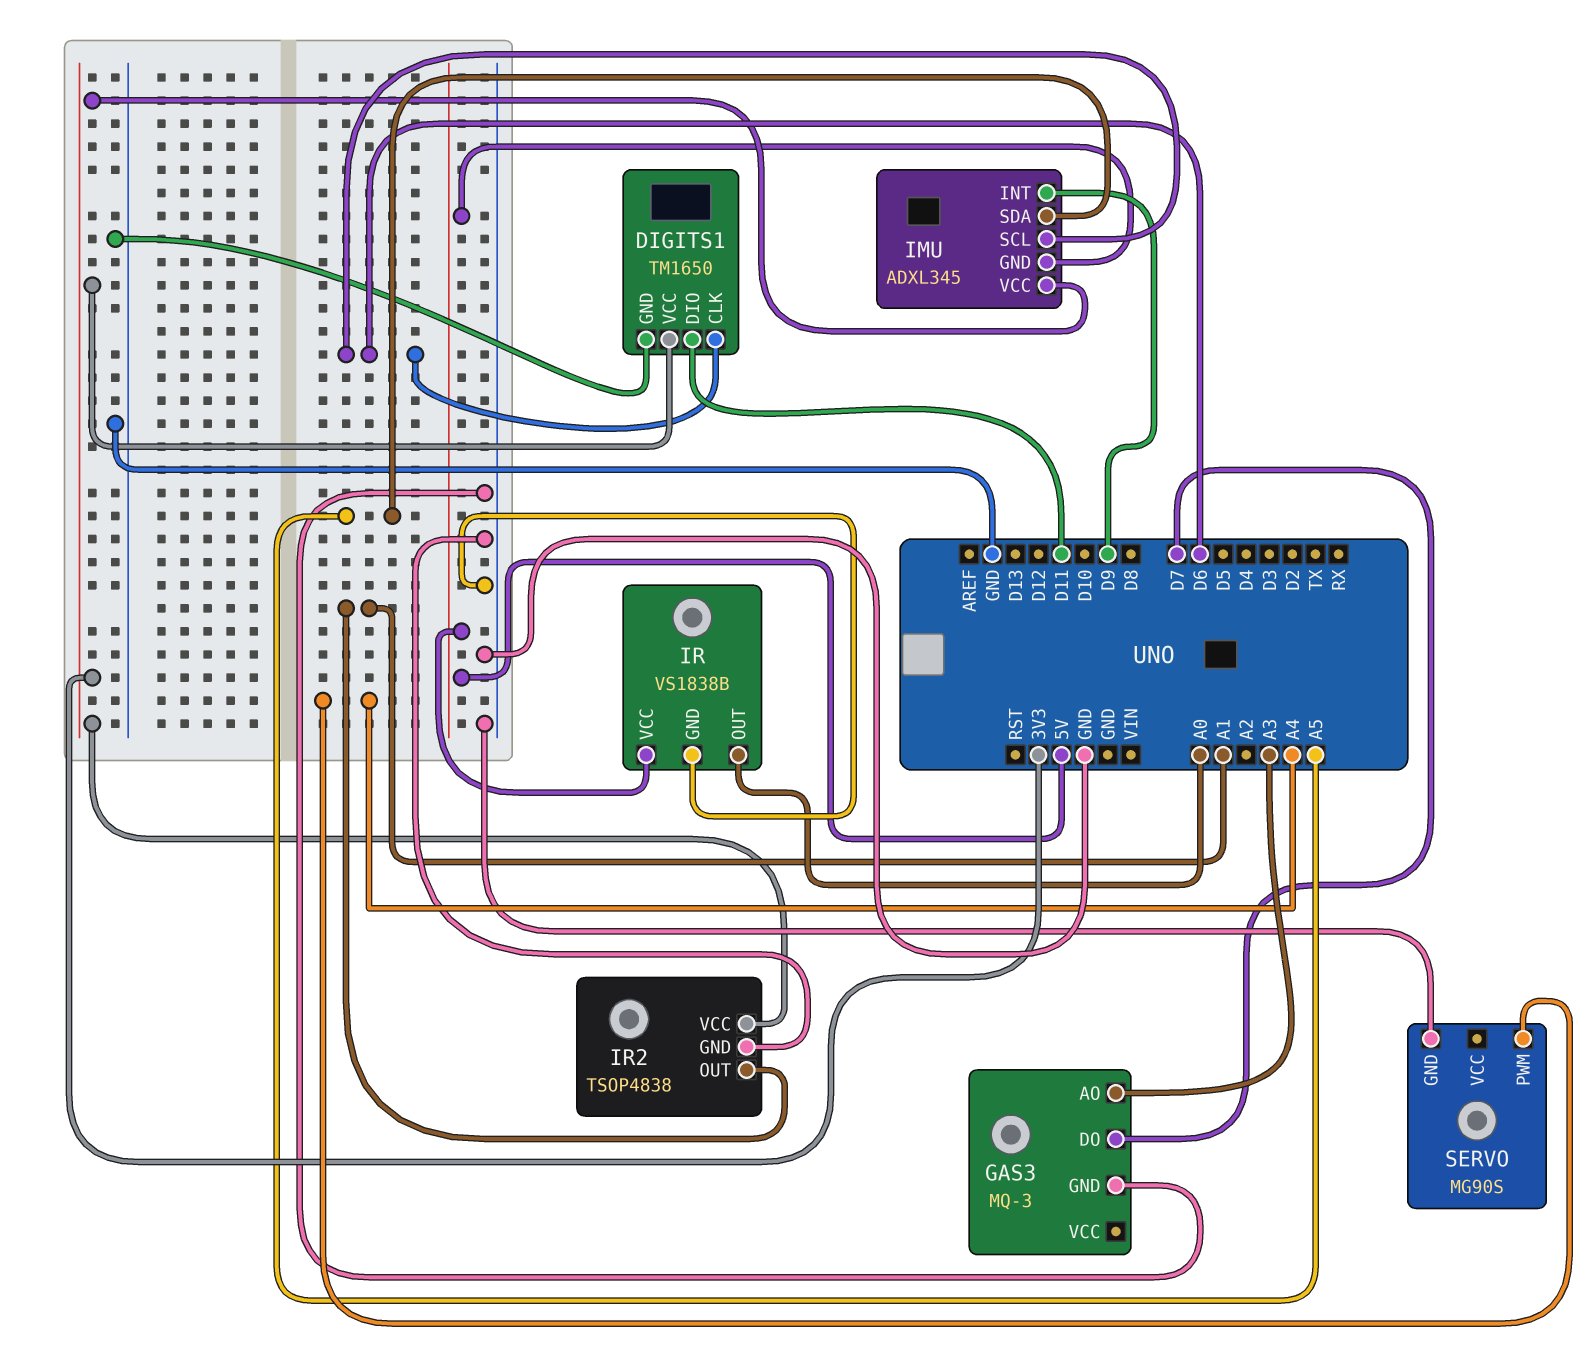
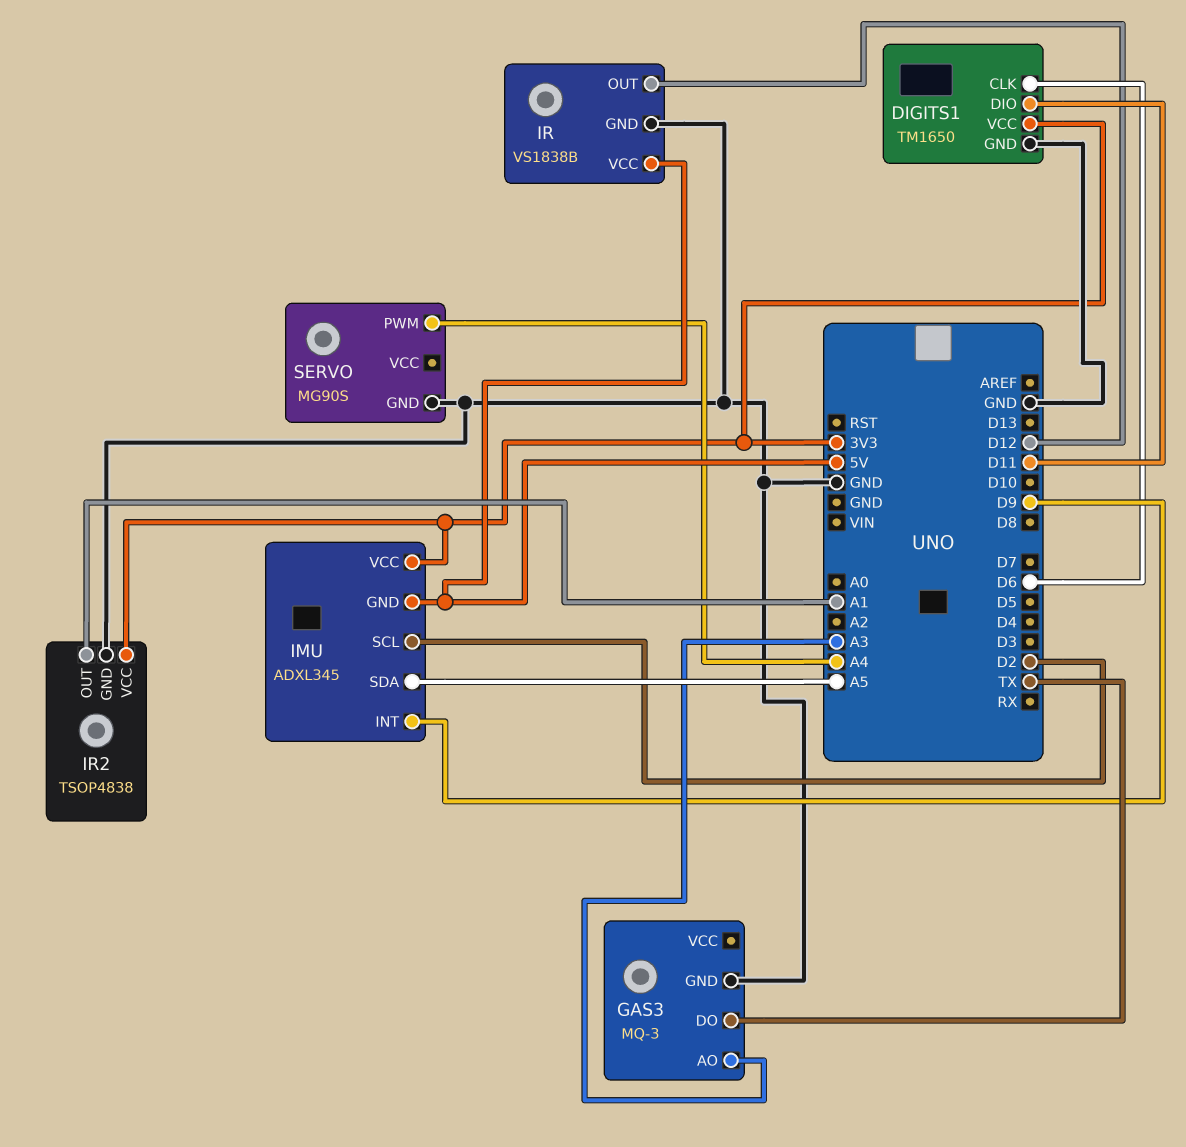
GAS3 pin DO: D7 -> TX
IMU pin SCL: D6 -> D2
IR pin OUT: A0 -> D12

